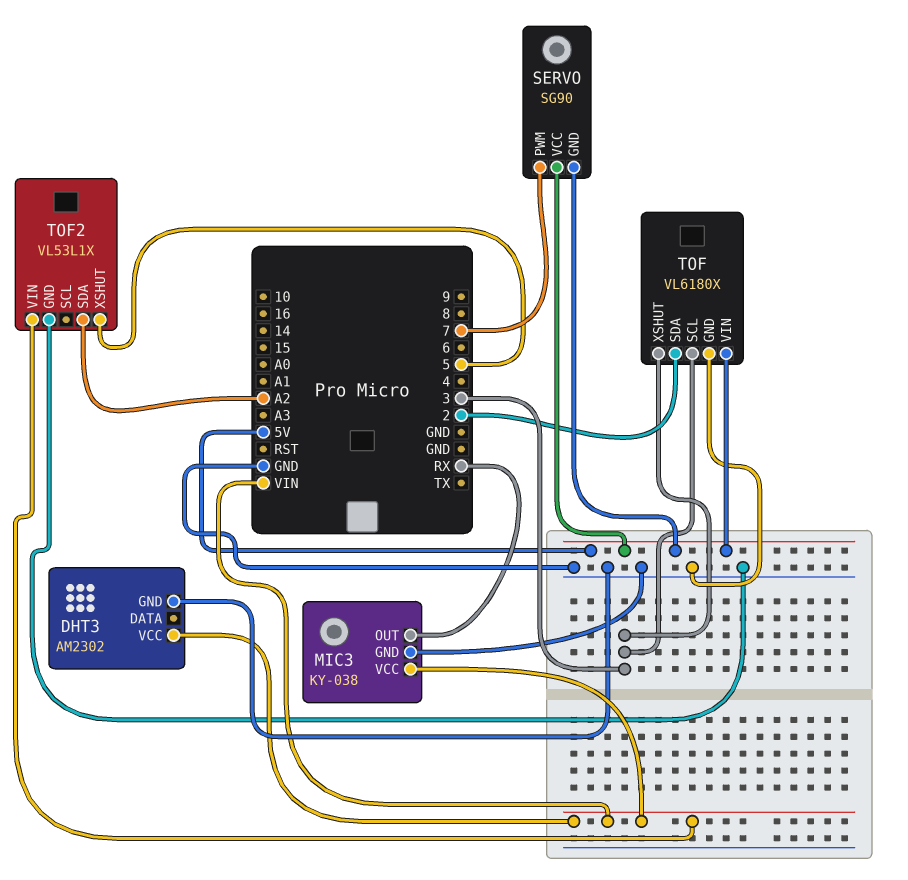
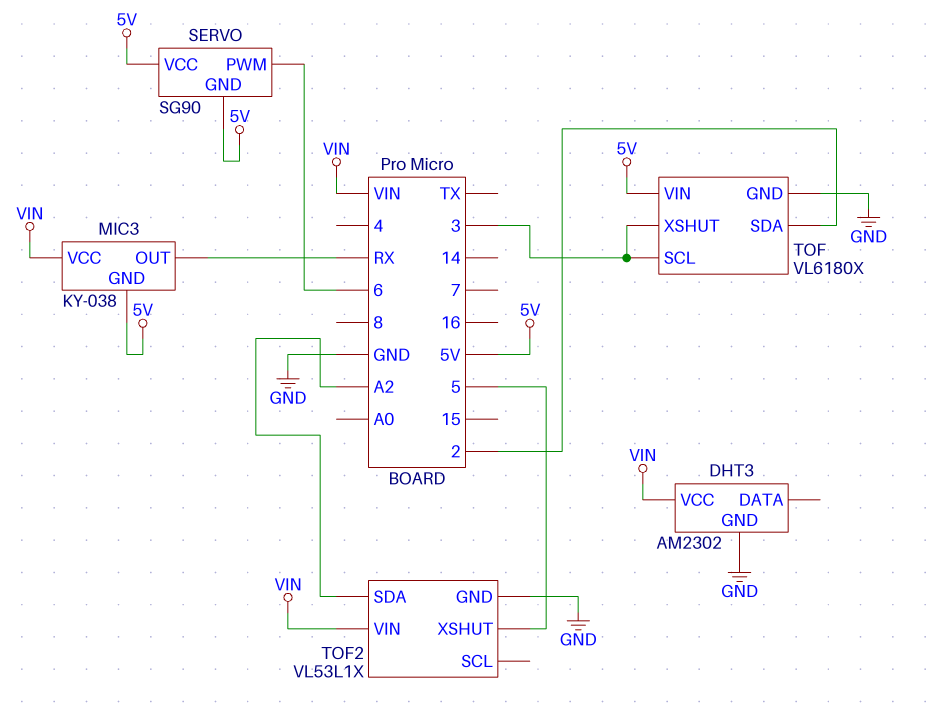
MIC3 pin GND: GND -> 5V
SERVO pin PWM: 7 -> 6

